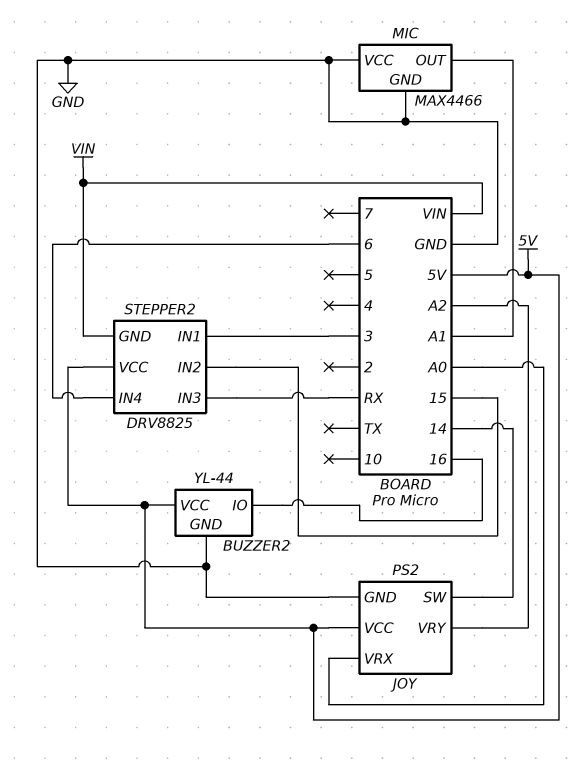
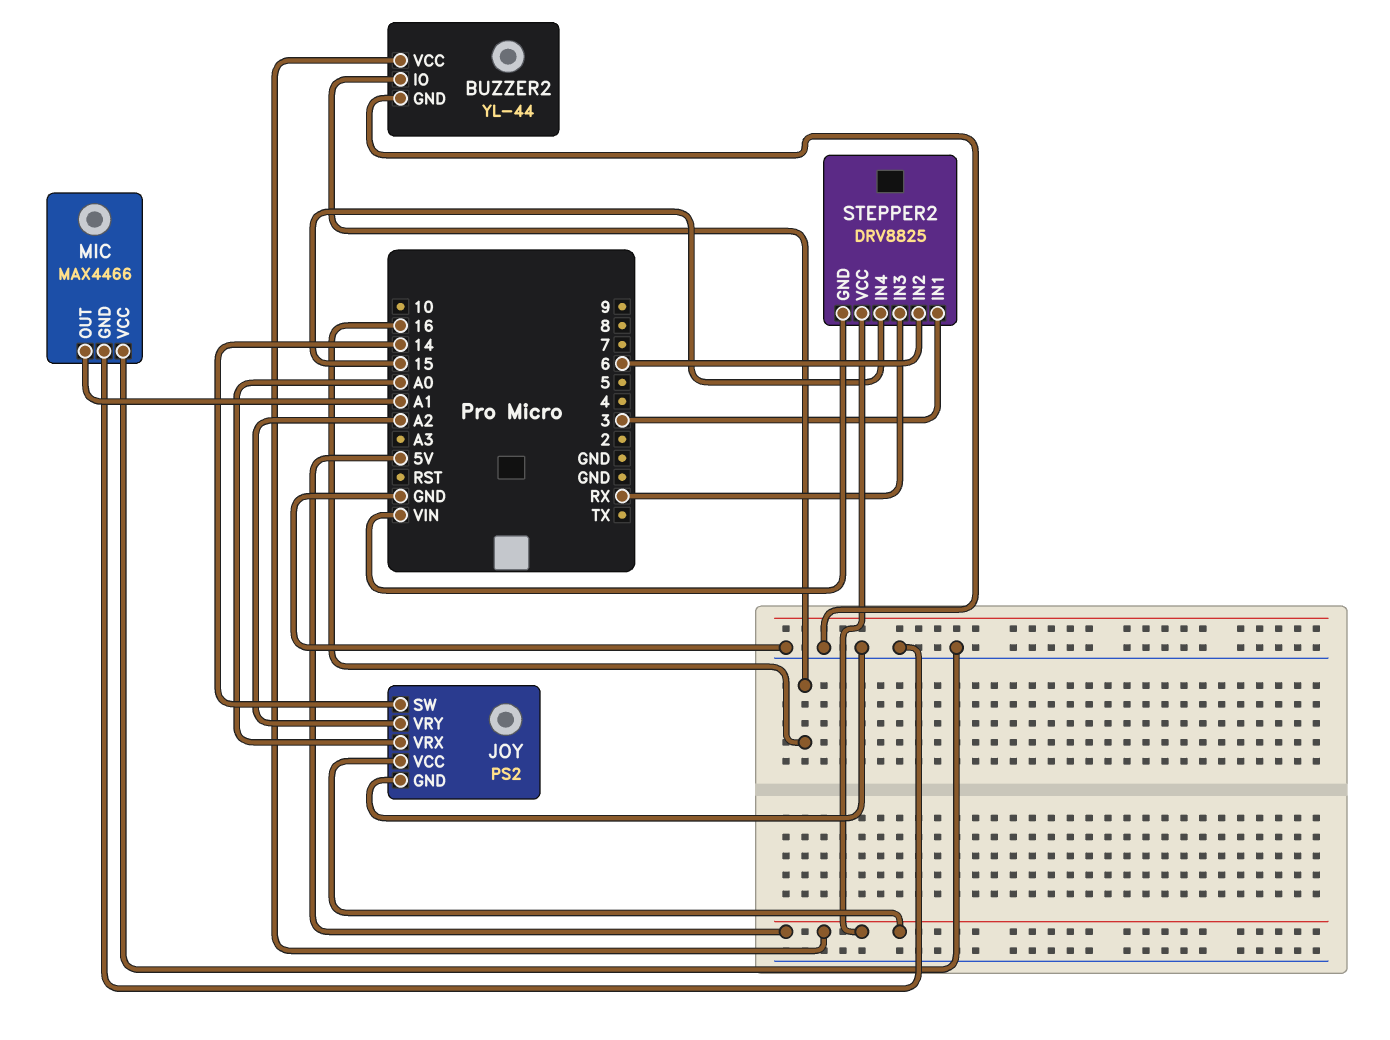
STEPPER2 pin IN2: 15 -> 6
STEPPER2 pin IN4: 6 -> 15

